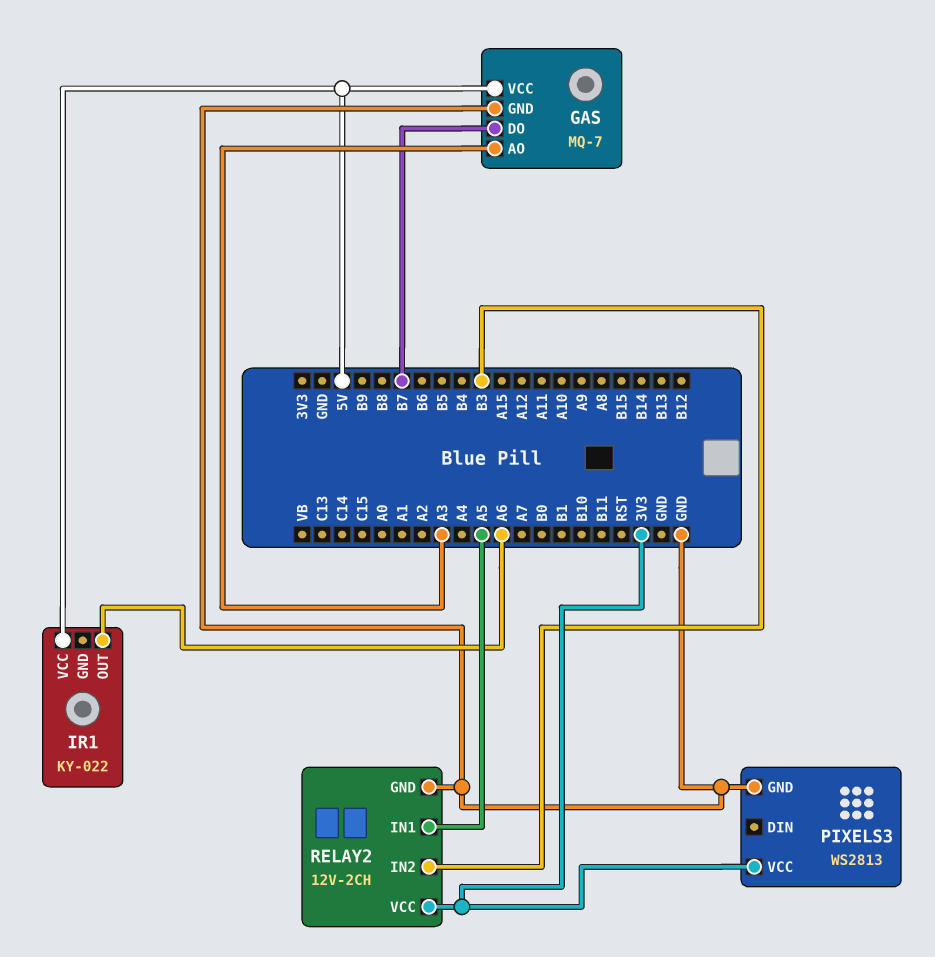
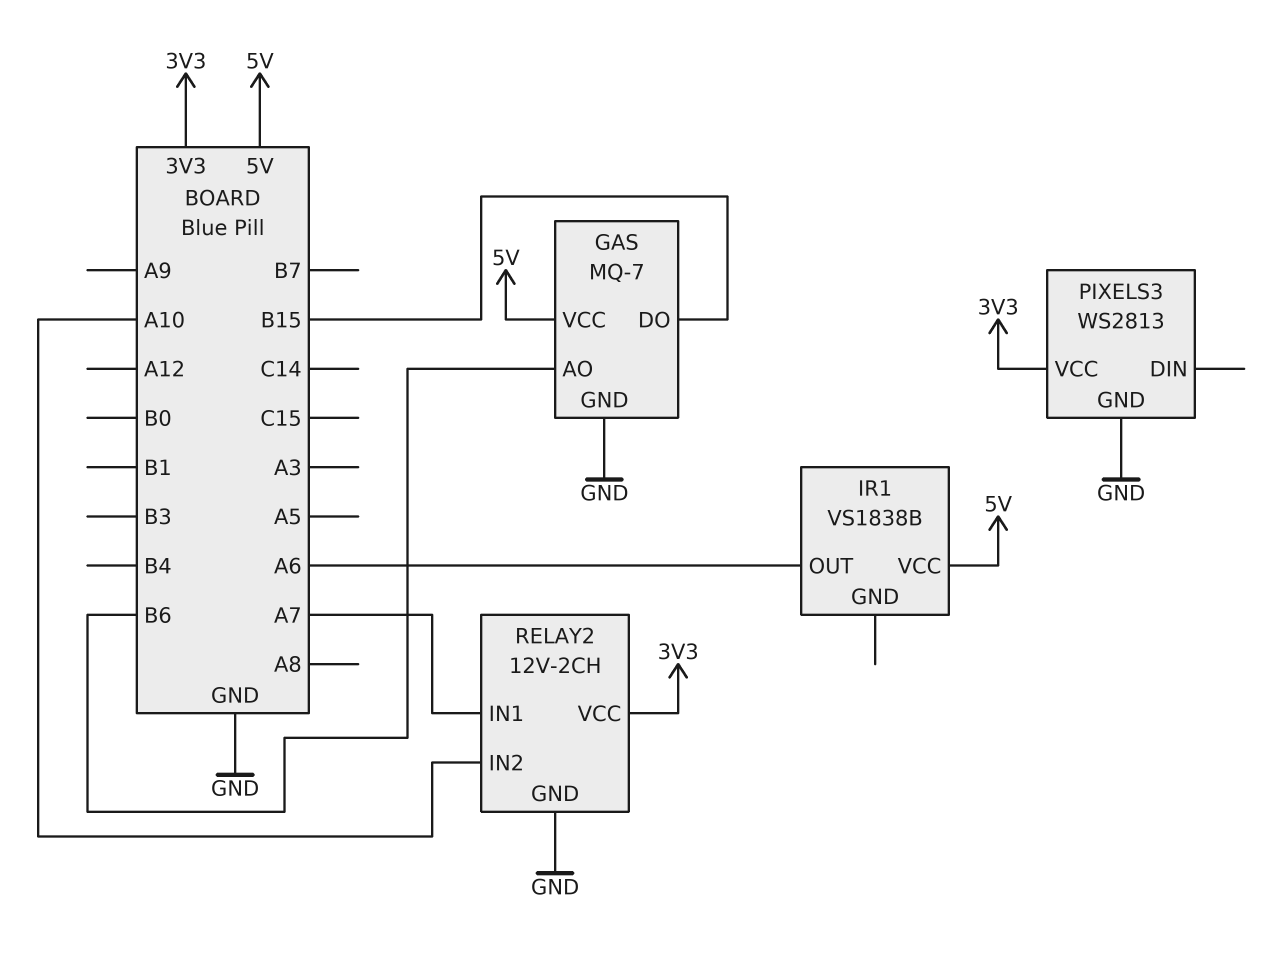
GAS pin AO: A3 -> B6
GAS pin DO: B7 -> B15
IR1: KY-022 -> VS1838B
RELAY2 pin IN1: A5 -> A7
RELAY2 pin IN2: B3 -> A10

